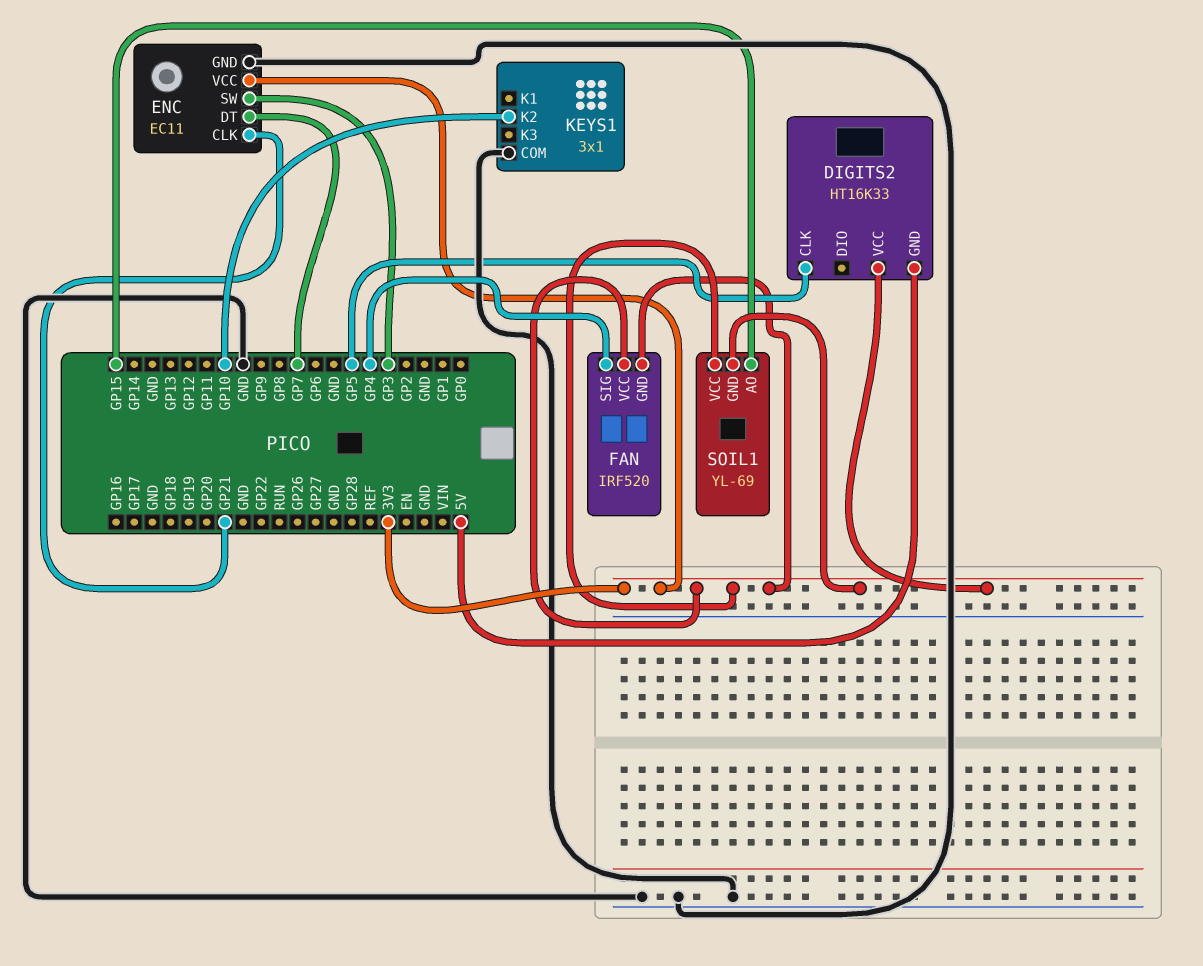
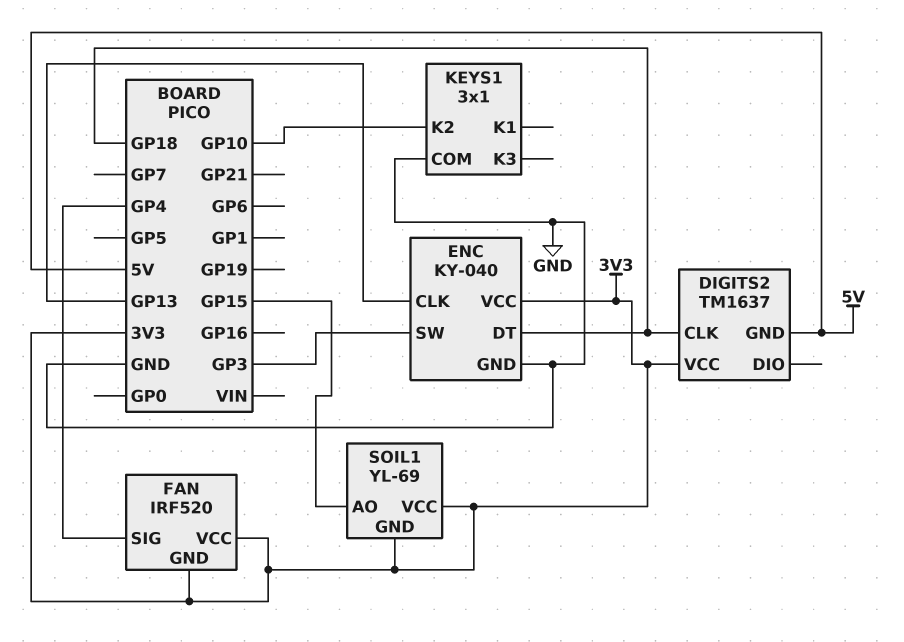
DIGITS2: HT16K33 -> TM1637
DIGITS2 pin CLK: GP5 -> GP18
ENC: EC11 -> KY-040
ENC pin CLK: GP21 -> GP13
ENC pin DT: GP7 -> GP18

